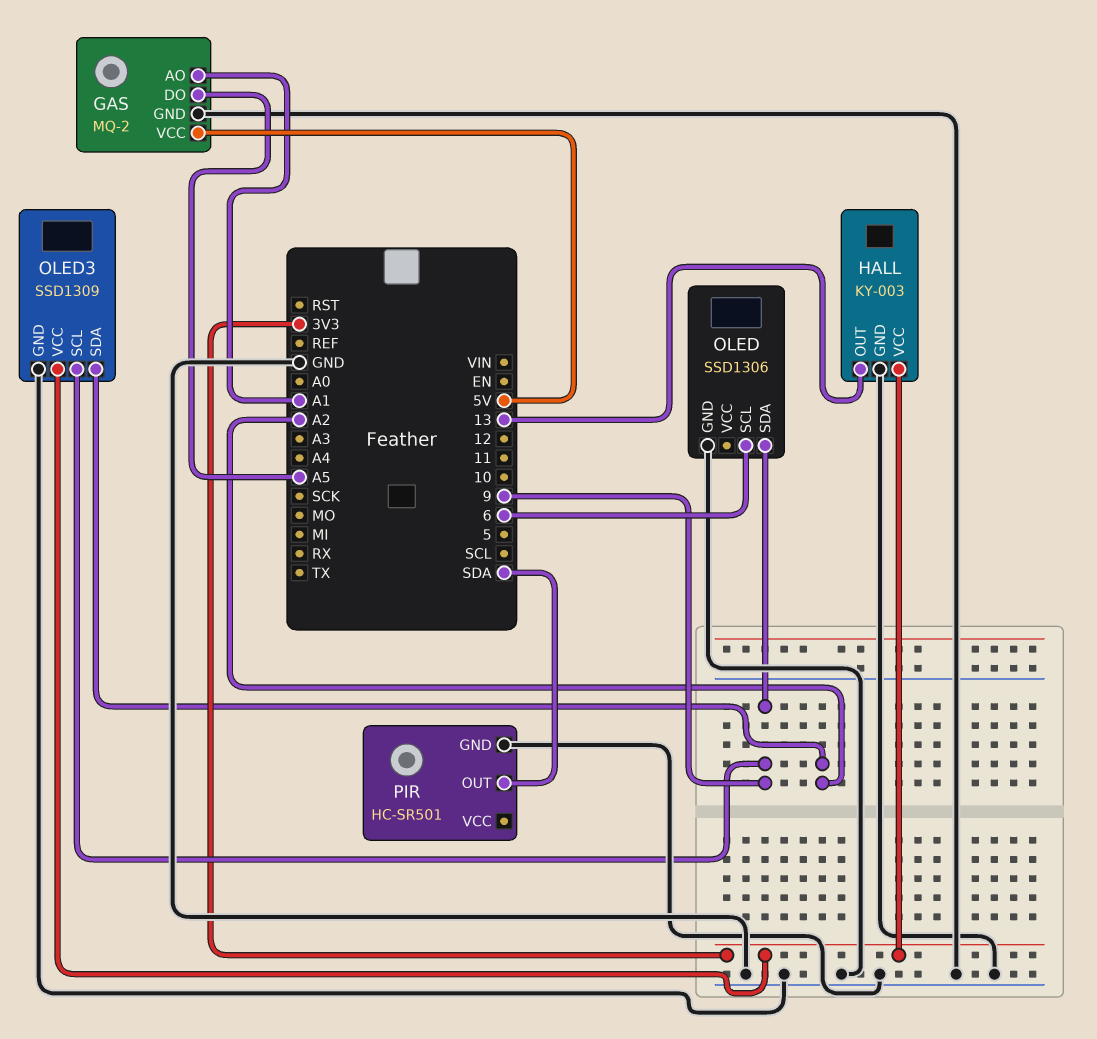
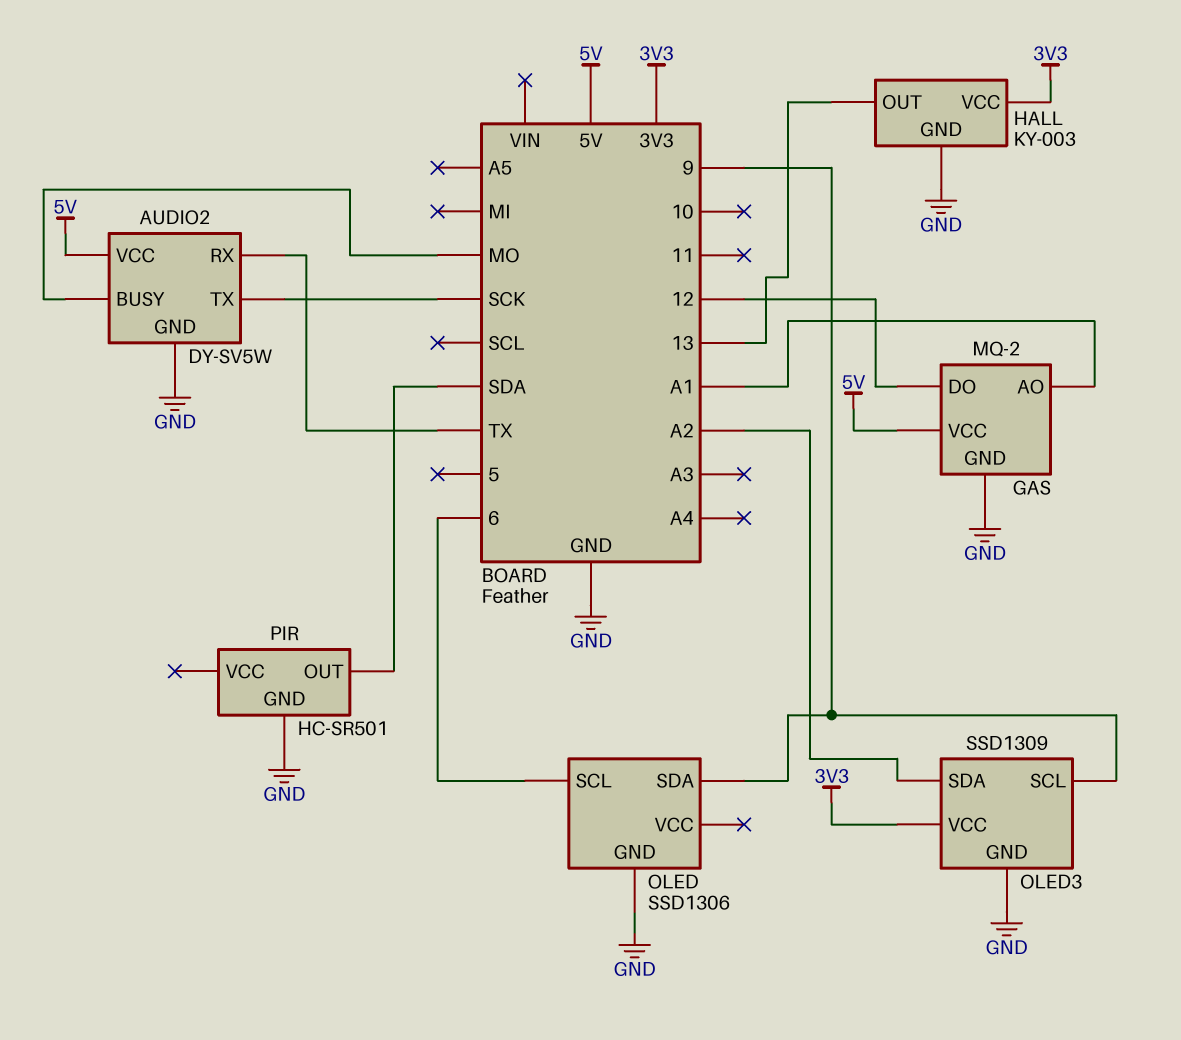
AUDIO2: none -> DY-SV5W
AUDIO2 pin BUSY: none -> MO
AUDIO2 pin GND: none -> GND
AUDIO2 pin RX: none -> TX
AUDIO2 pin TX: none -> SCK
AUDIO2 pin VCC: none -> 5V
GAS pin DO: A5 -> 12

